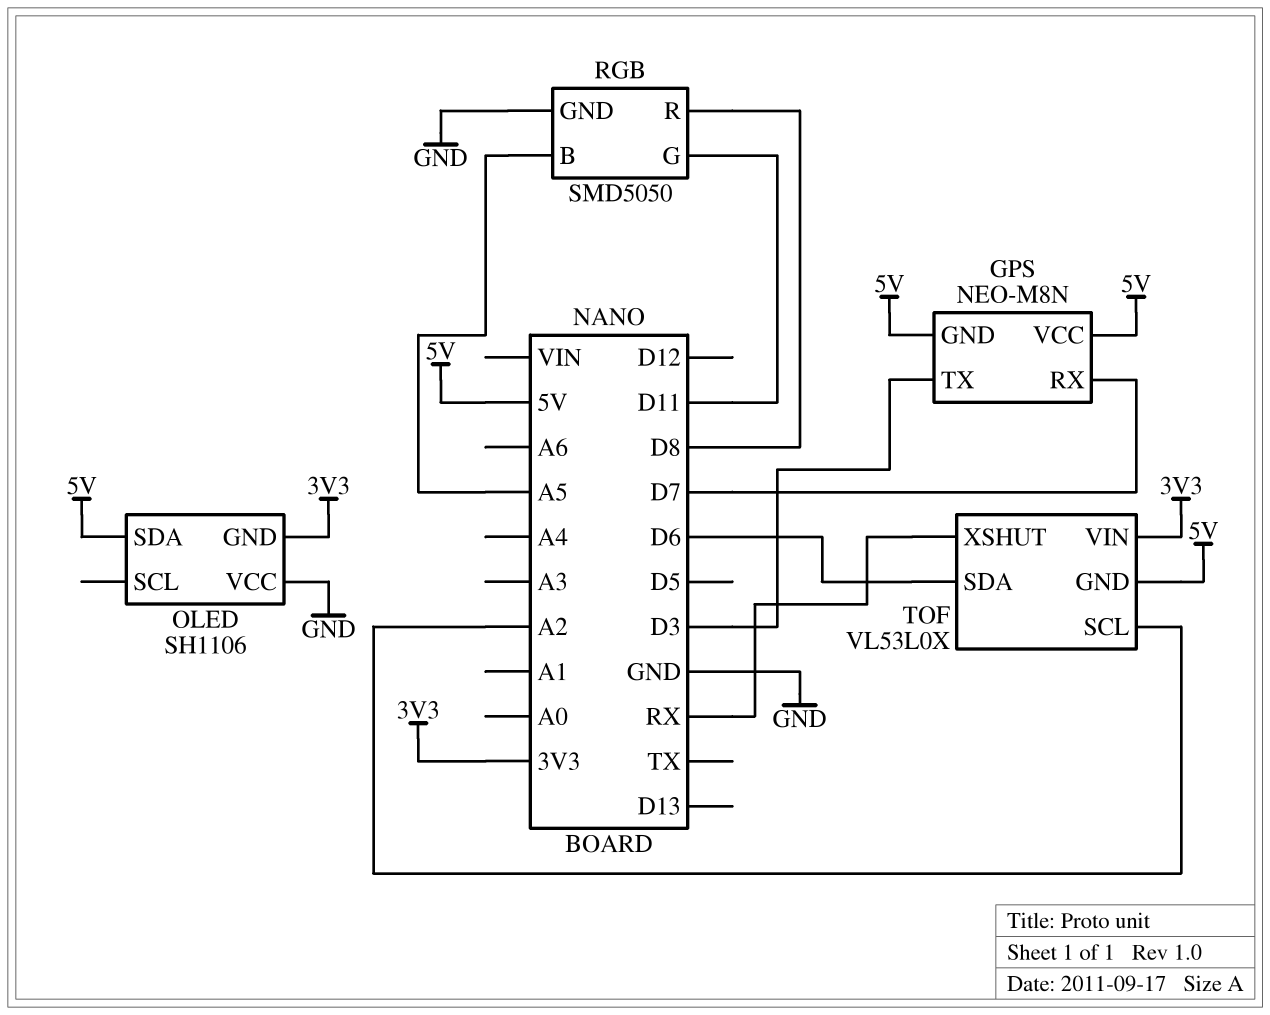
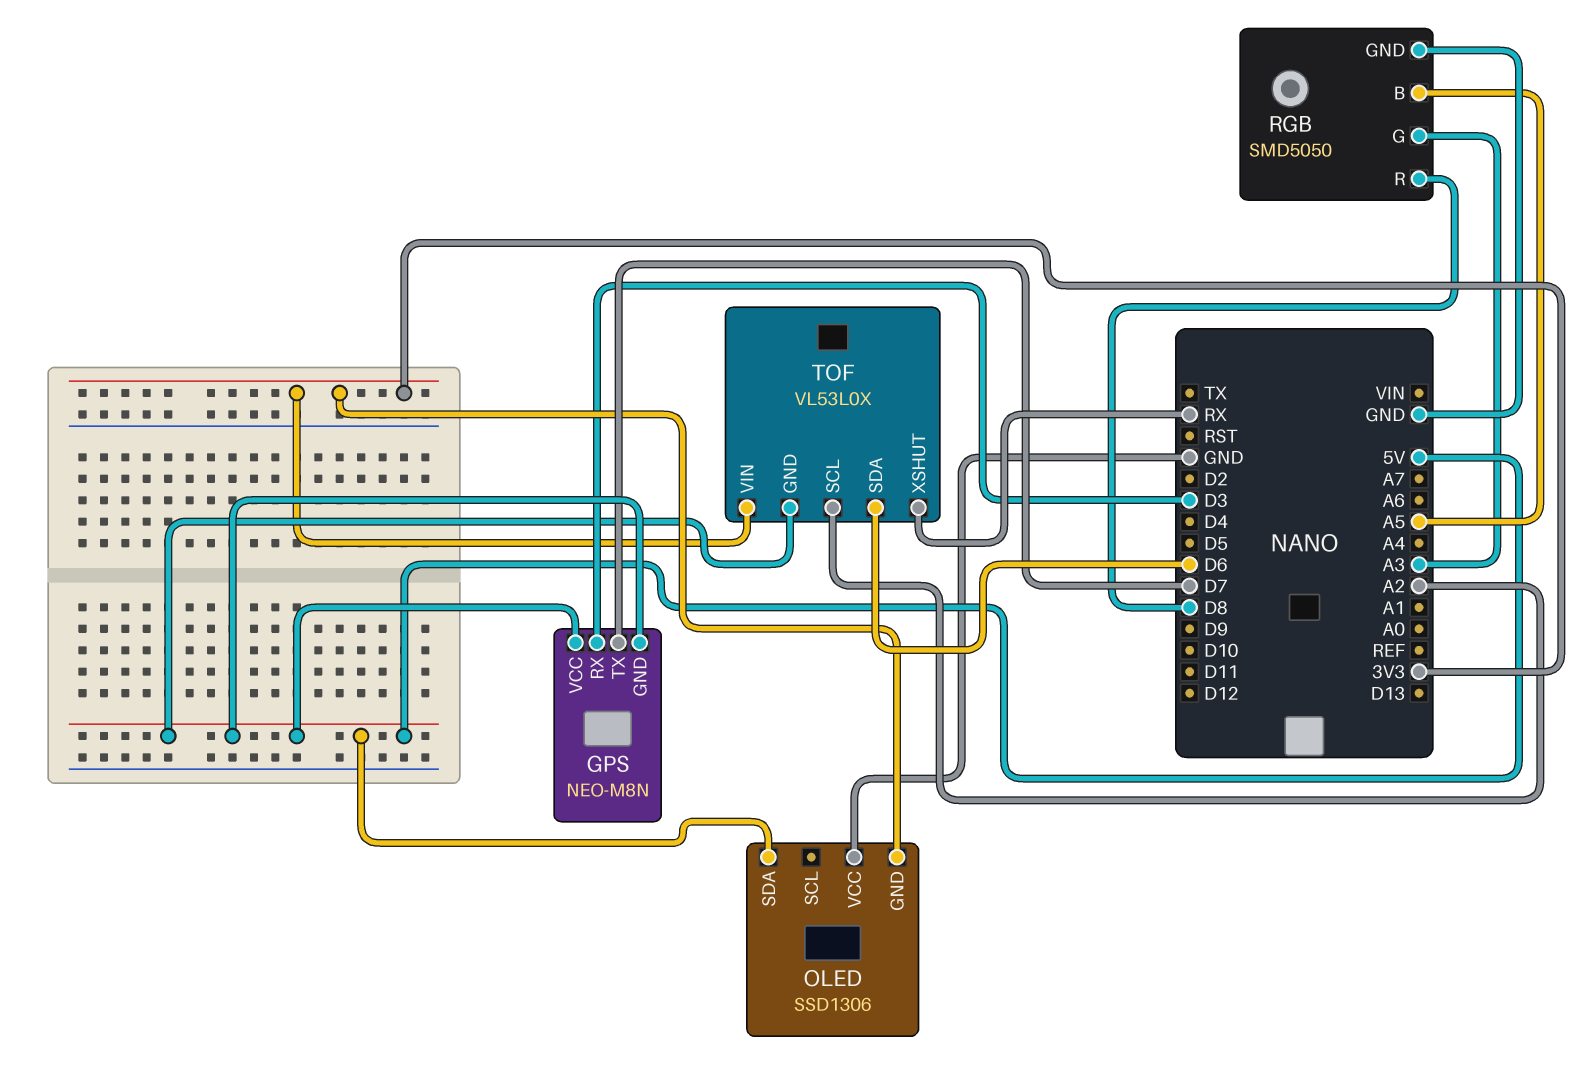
GPS pin RX: D7 -> D3
GPS pin TX: D3 -> D7
OLED: SH1106 -> SSD1306
RGB pin G: D11 -> A3

